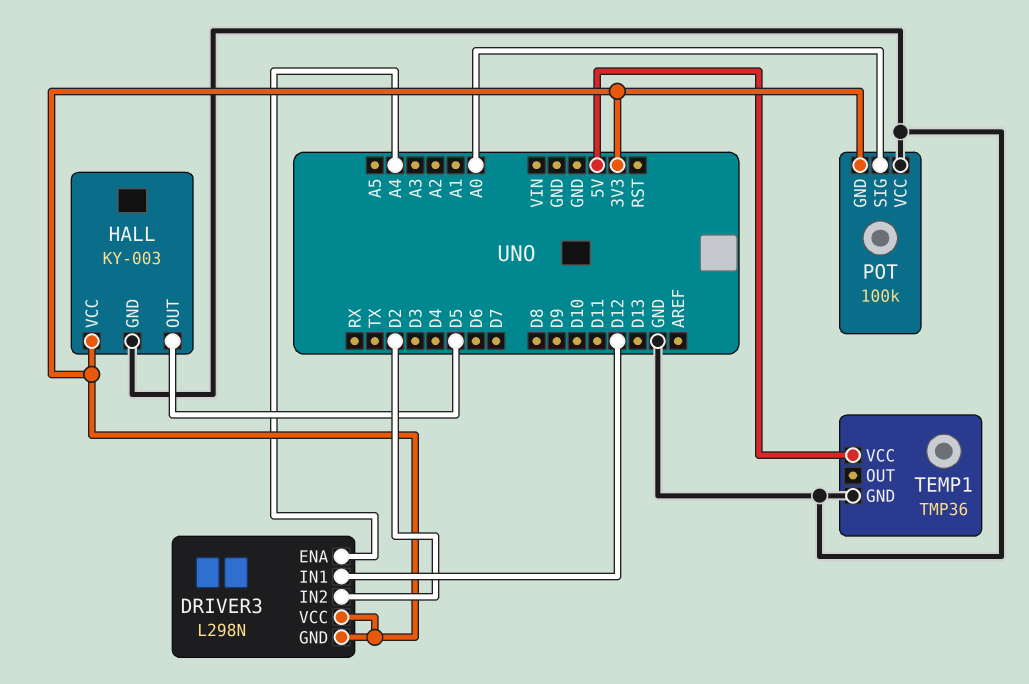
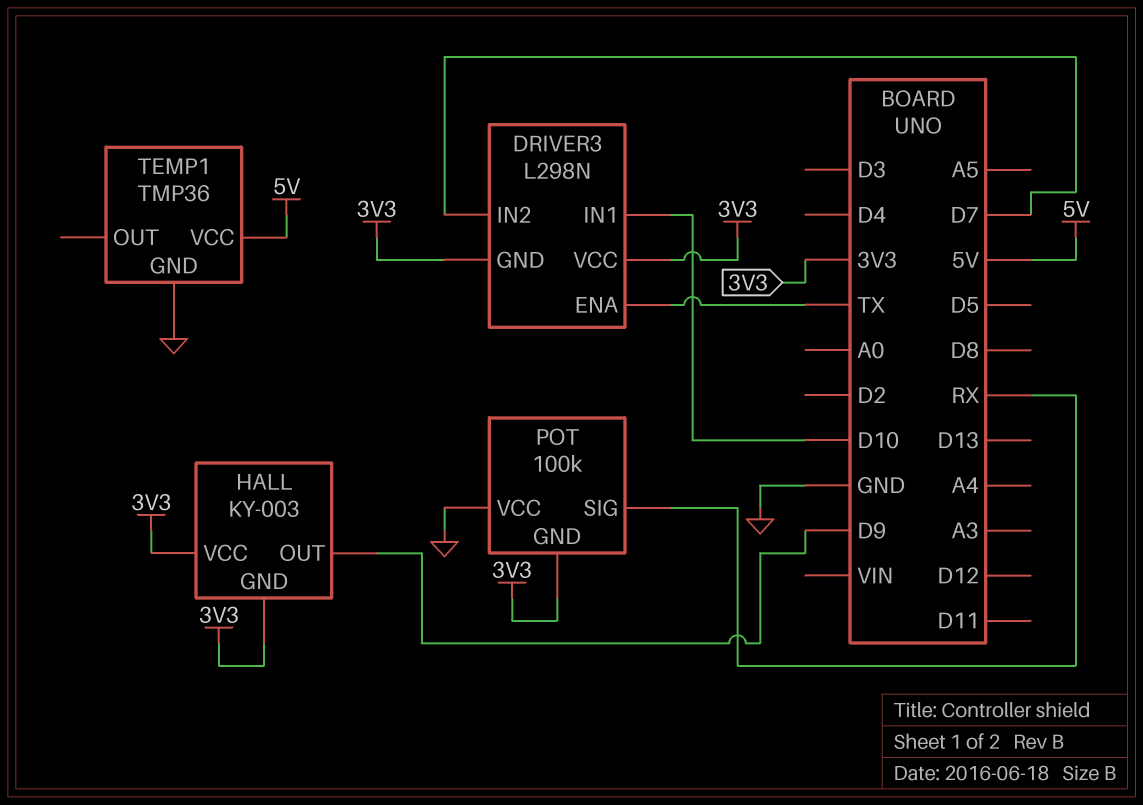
DRIVER3 pin ENA: A4 -> TX
DRIVER3 pin IN1: D12 -> D10
DRIVER3 pin IN2: D2 -> D7
HALL pin GND: GND -> 3V3
HALL pin OUT: D5 -> D9
POT pin SIG: A0 -> RX

